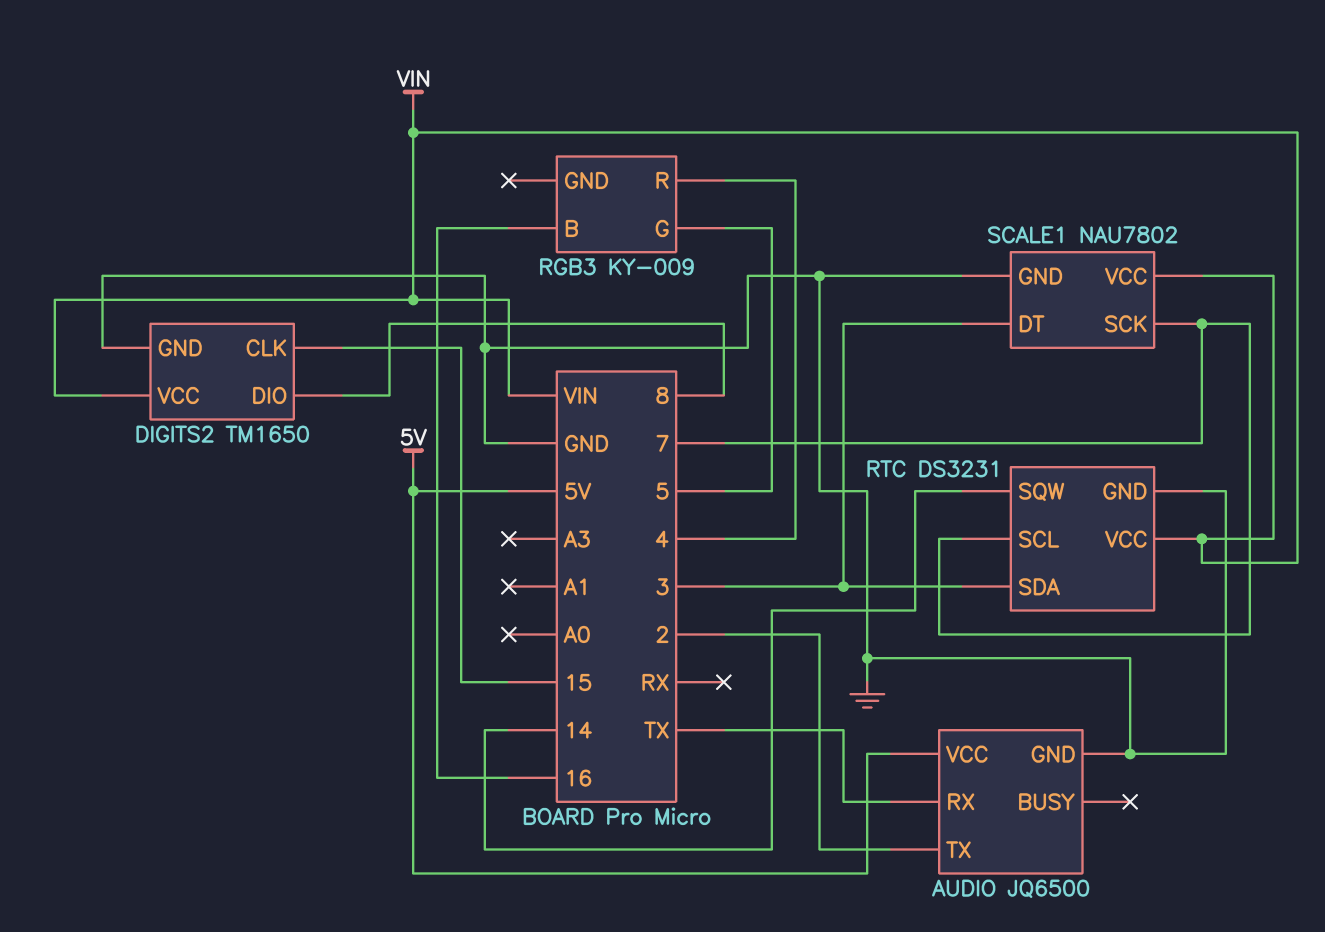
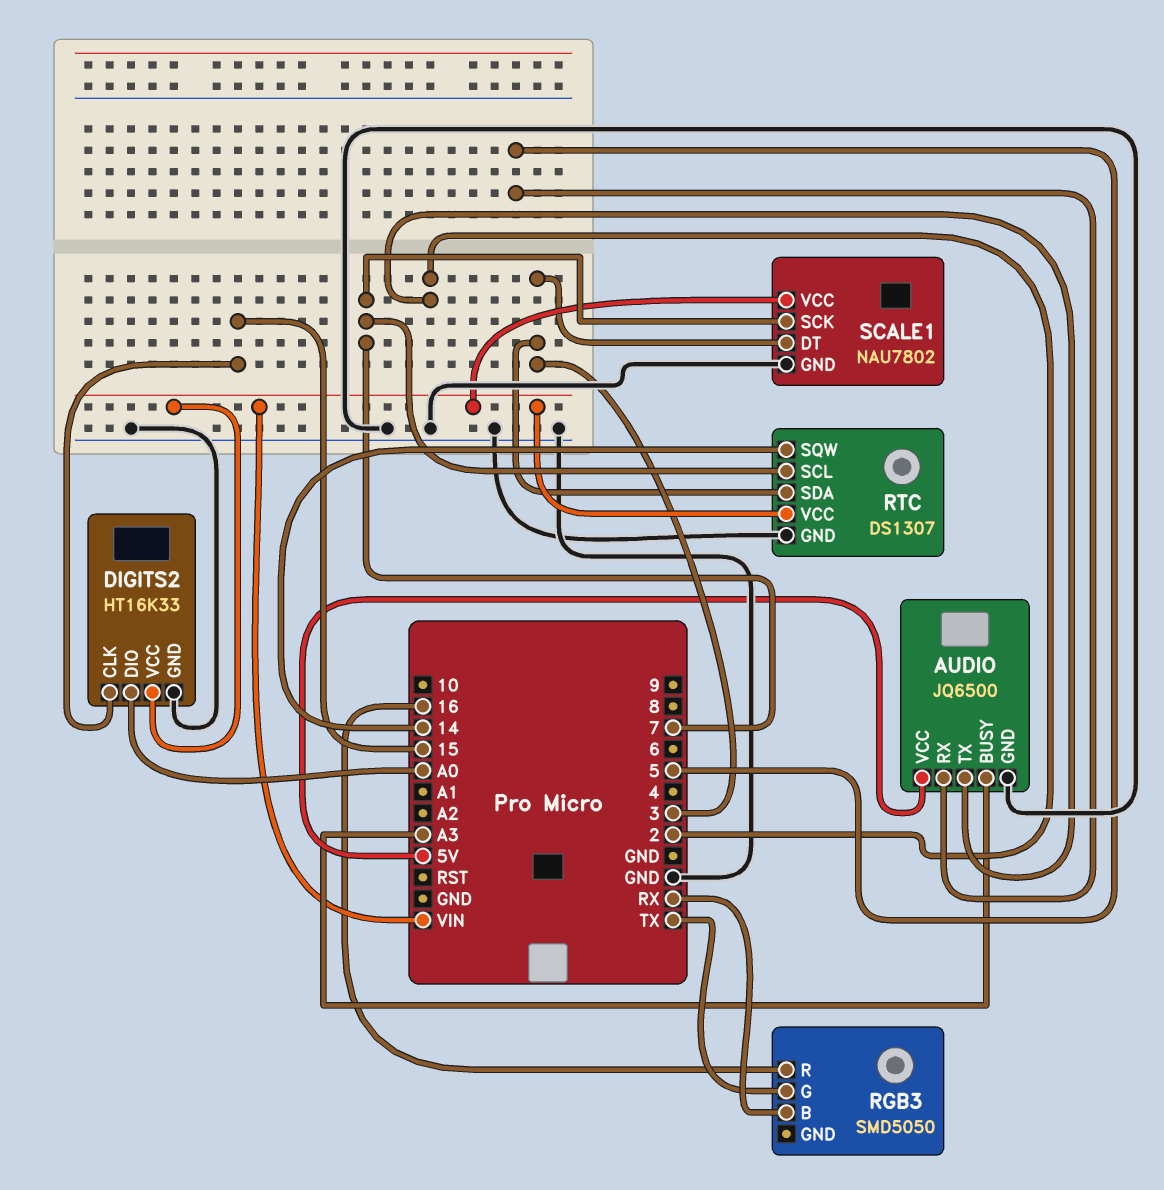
AUDIO pin BUSY: none -> A3
AUDIO pin RX: TX -> 5
DIGITS2: TM1650 -> HT16K33
DIGITS2 pin DIO: 8 -> A0
RGB3: KY-009 -> SMD5050
RGB3 pin B: 16 -> RX
RGB3 pin G: 5 -> TX
RGB3 pin R: 4 -> 16
RTC: DS3231 -> DS1307

